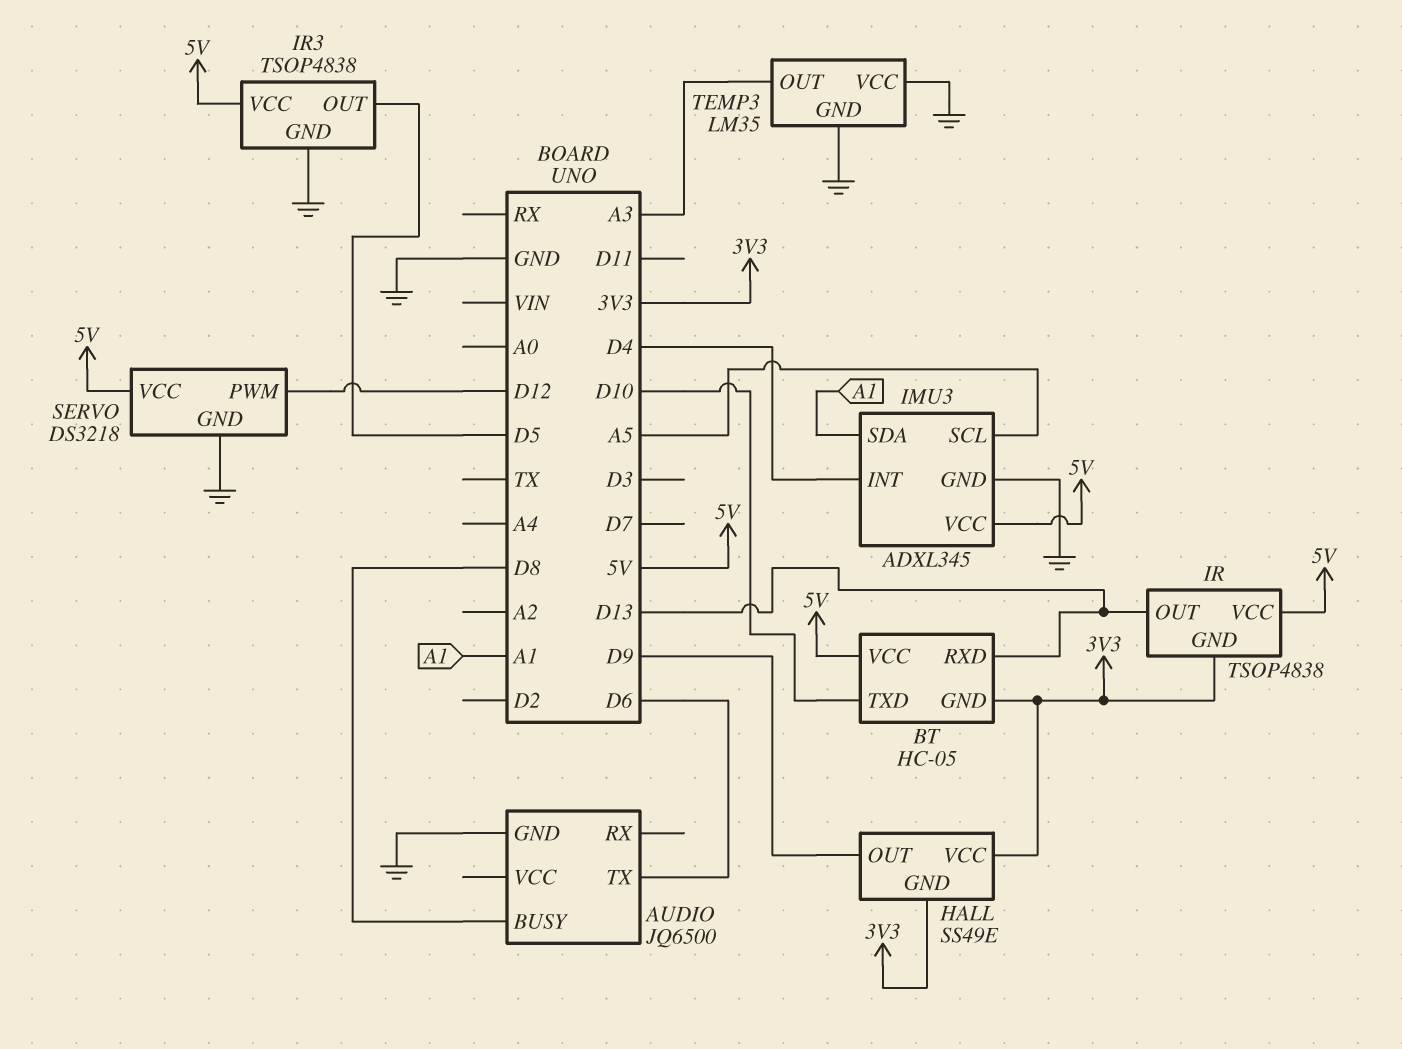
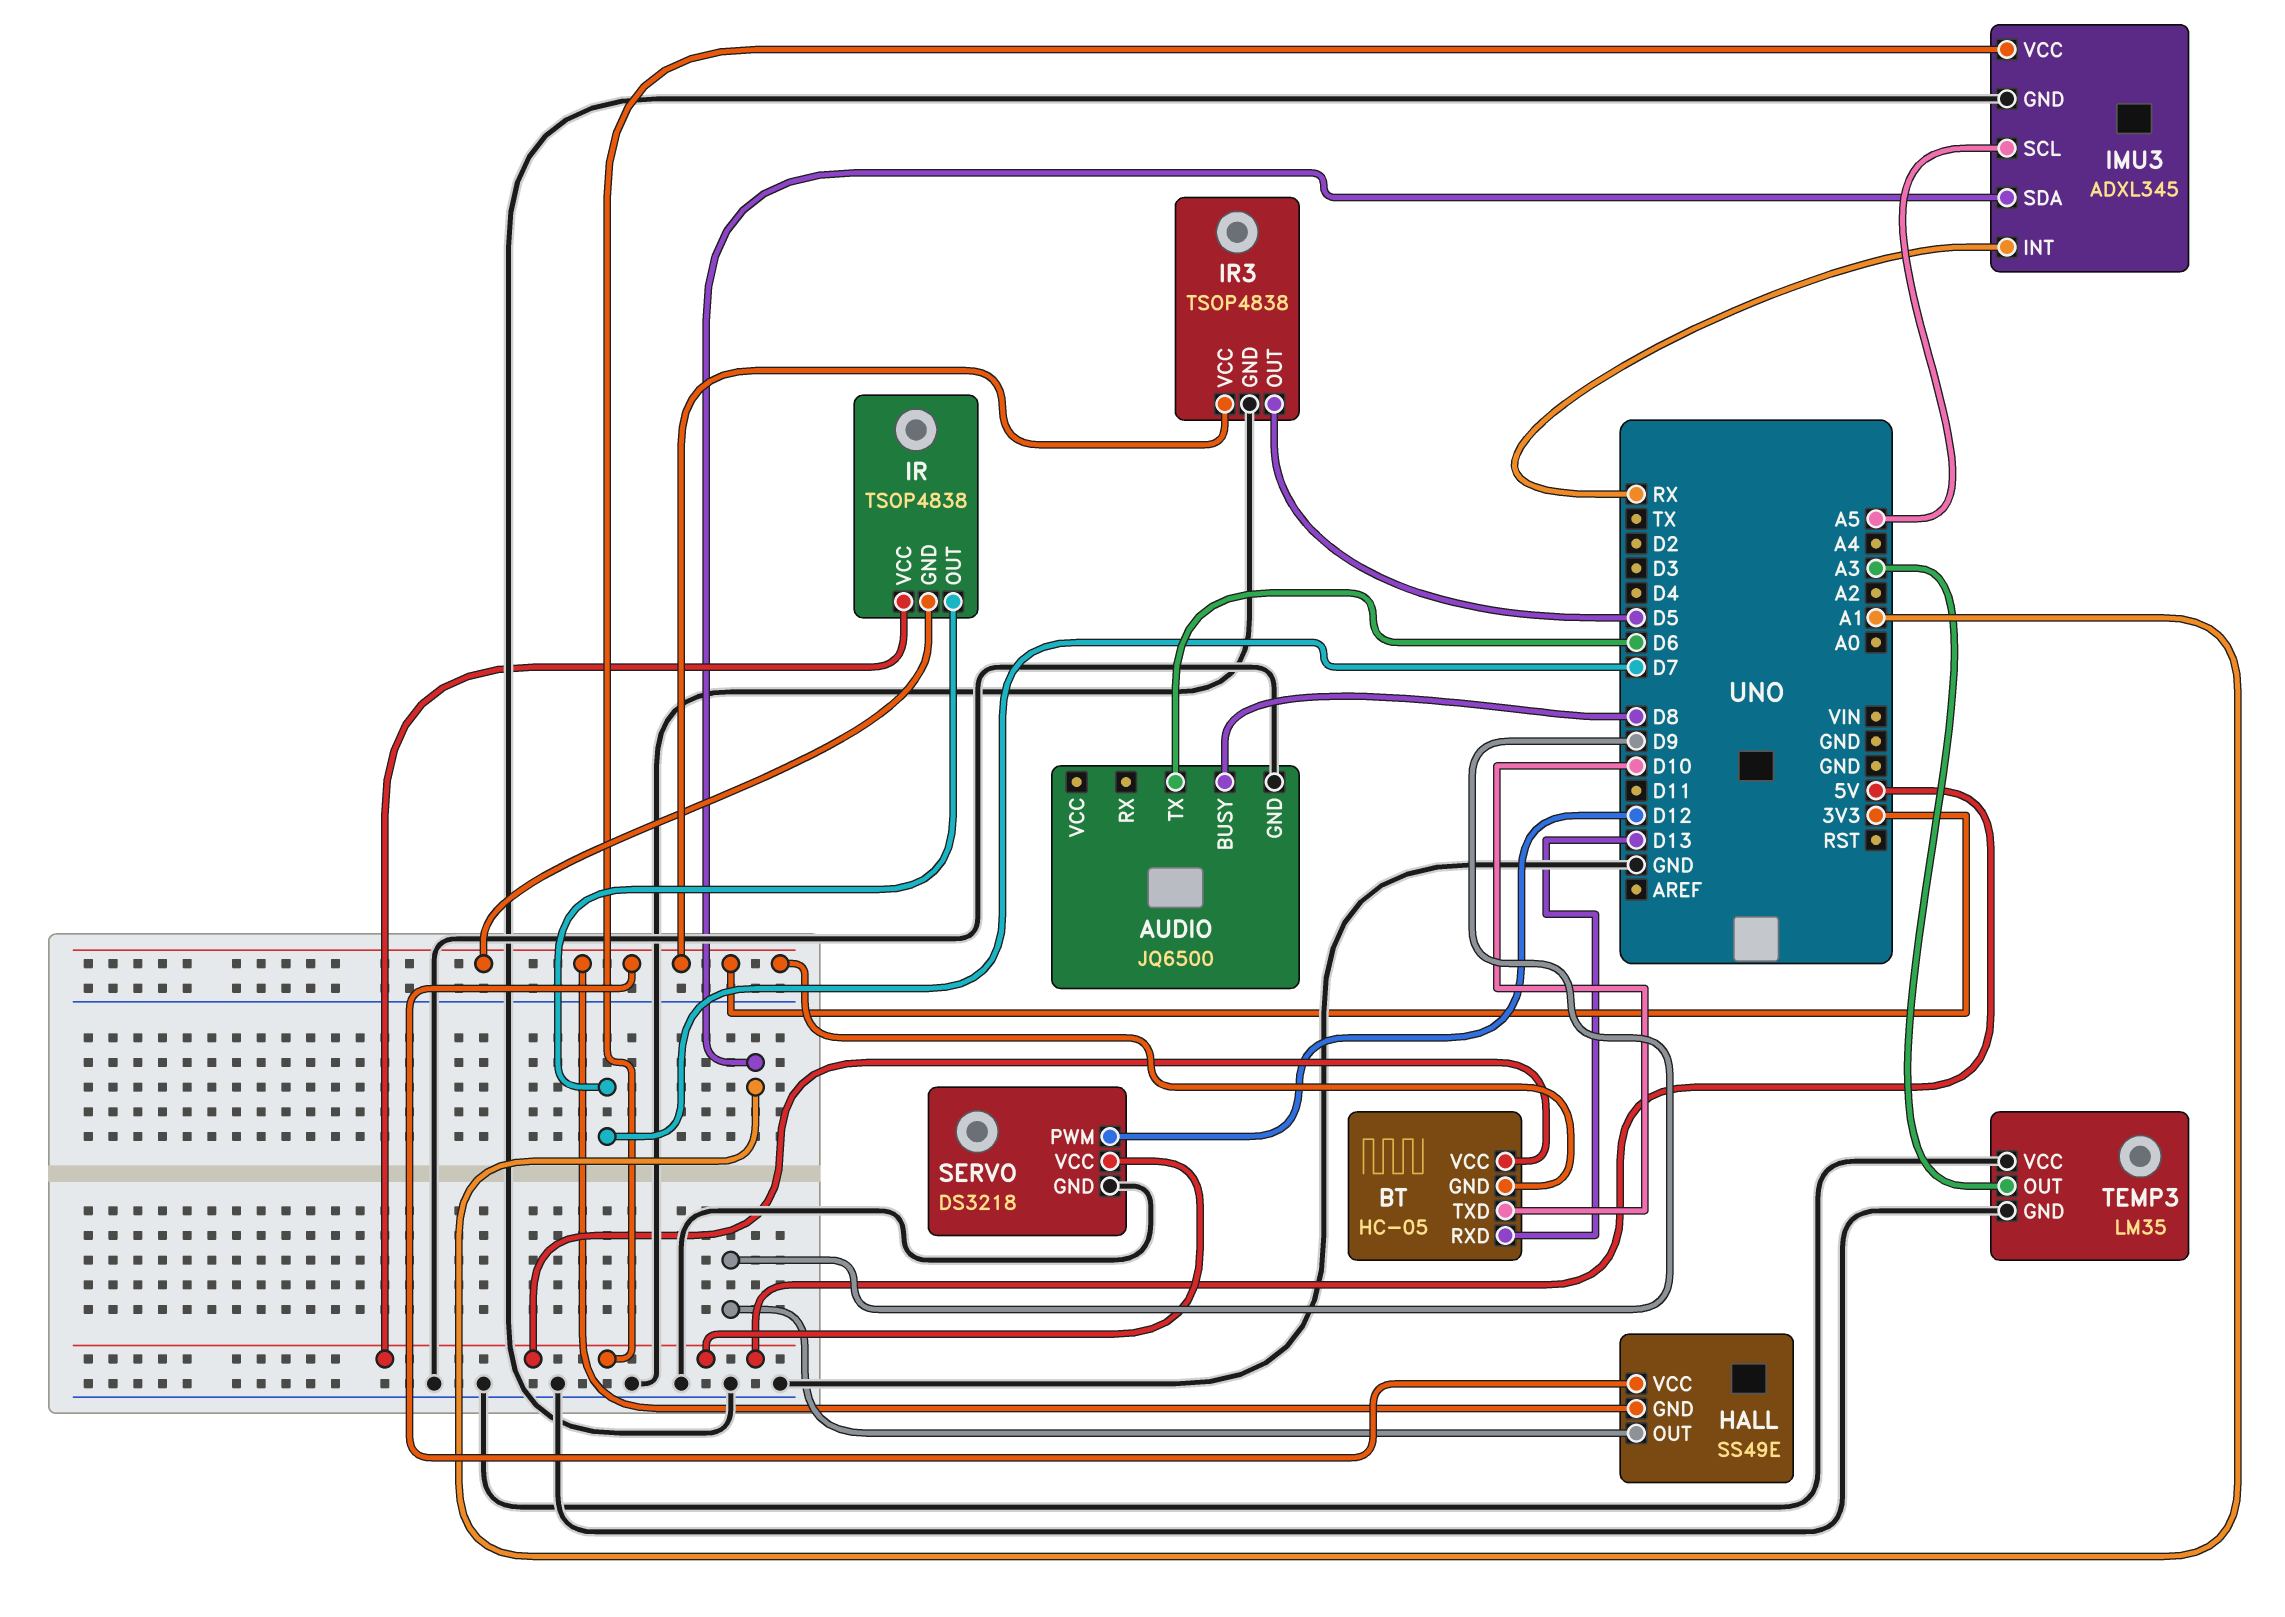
IMU3 pin INT: D4 -> RX
IR pin OUT: D13 -> D7
IR3 pin VCC: 5V -> 3V3

